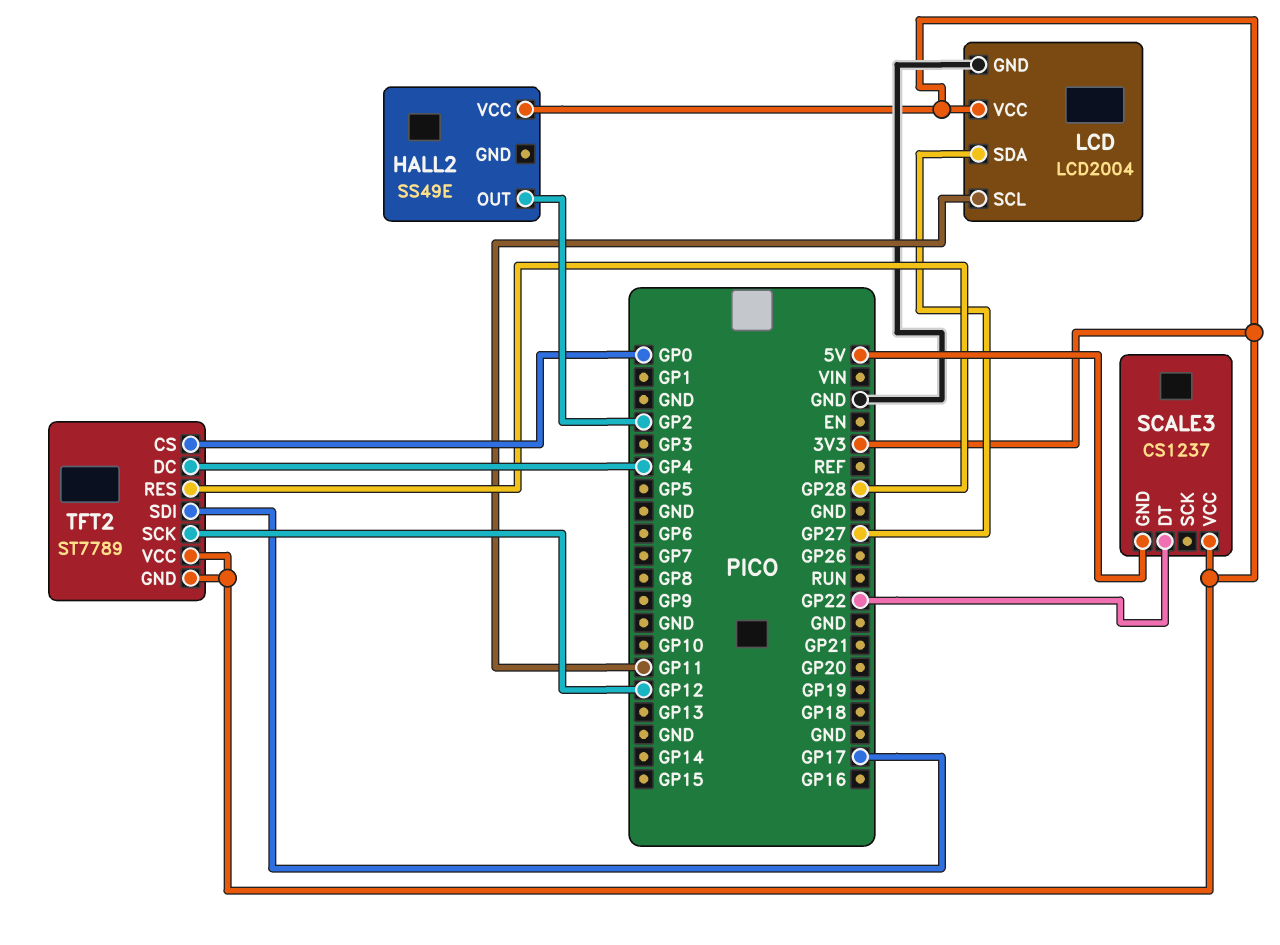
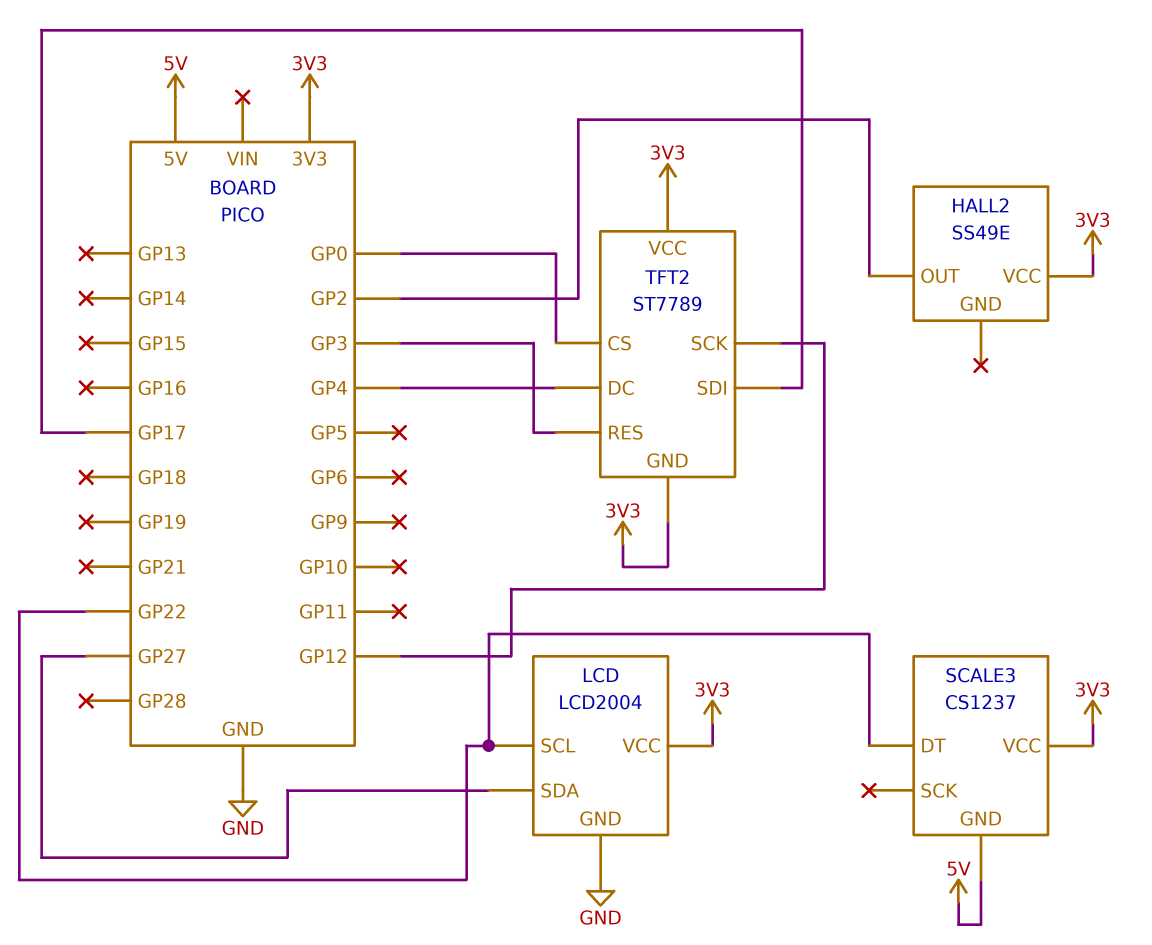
LCD pin SCL: GP11 -> GP22
TFT2 pin RES: GP28 -> GP3

